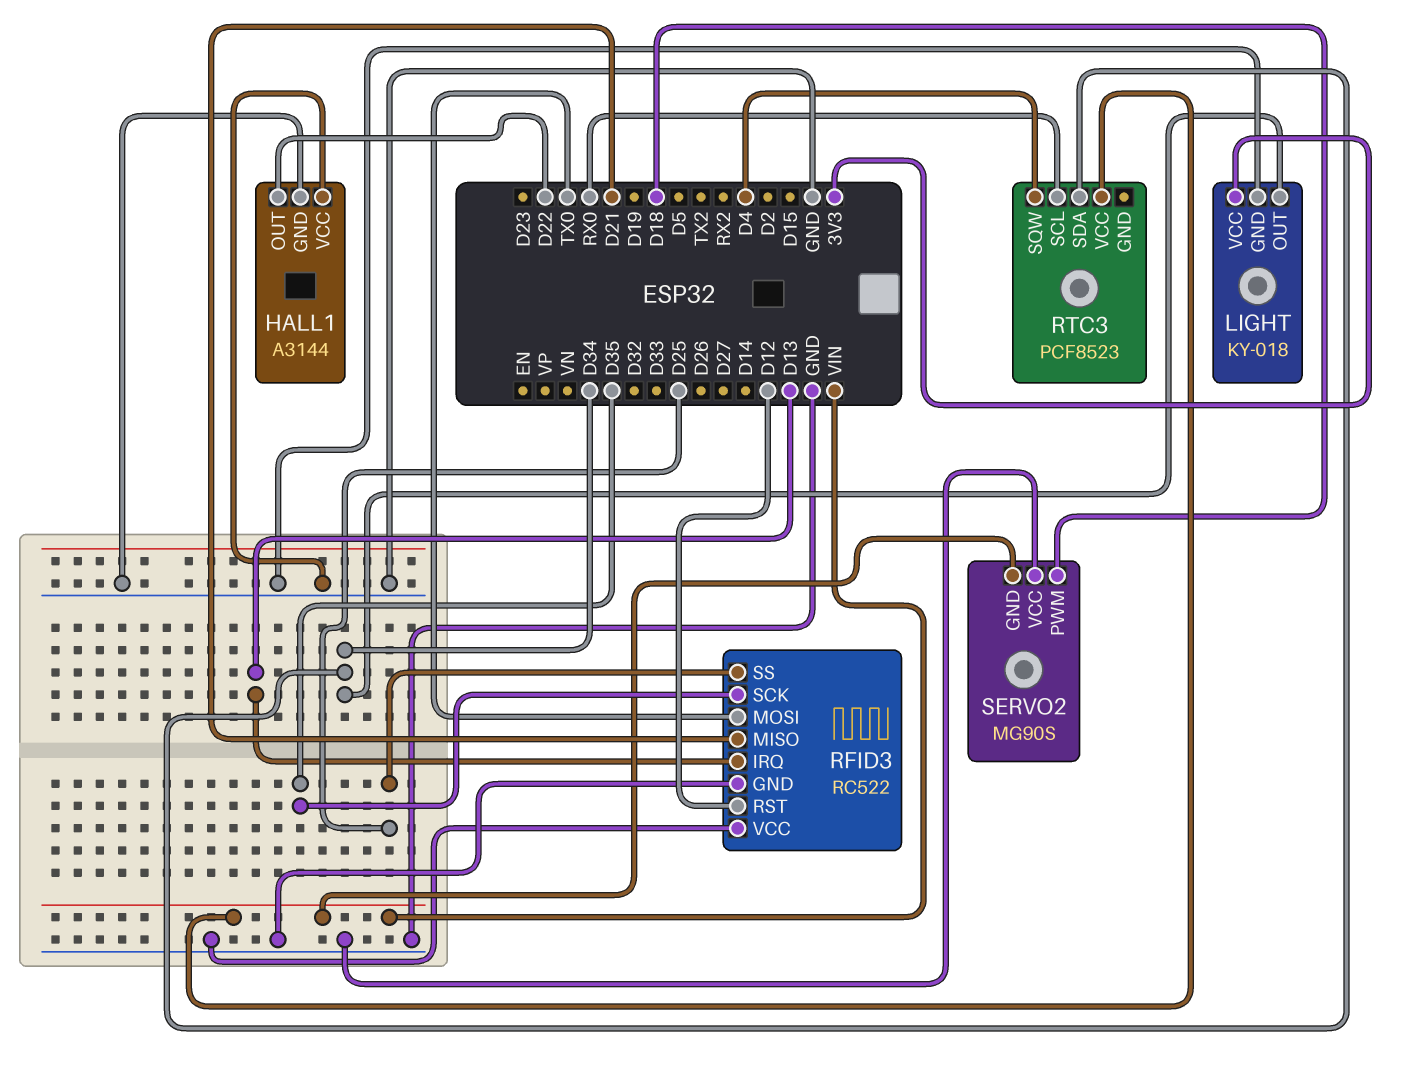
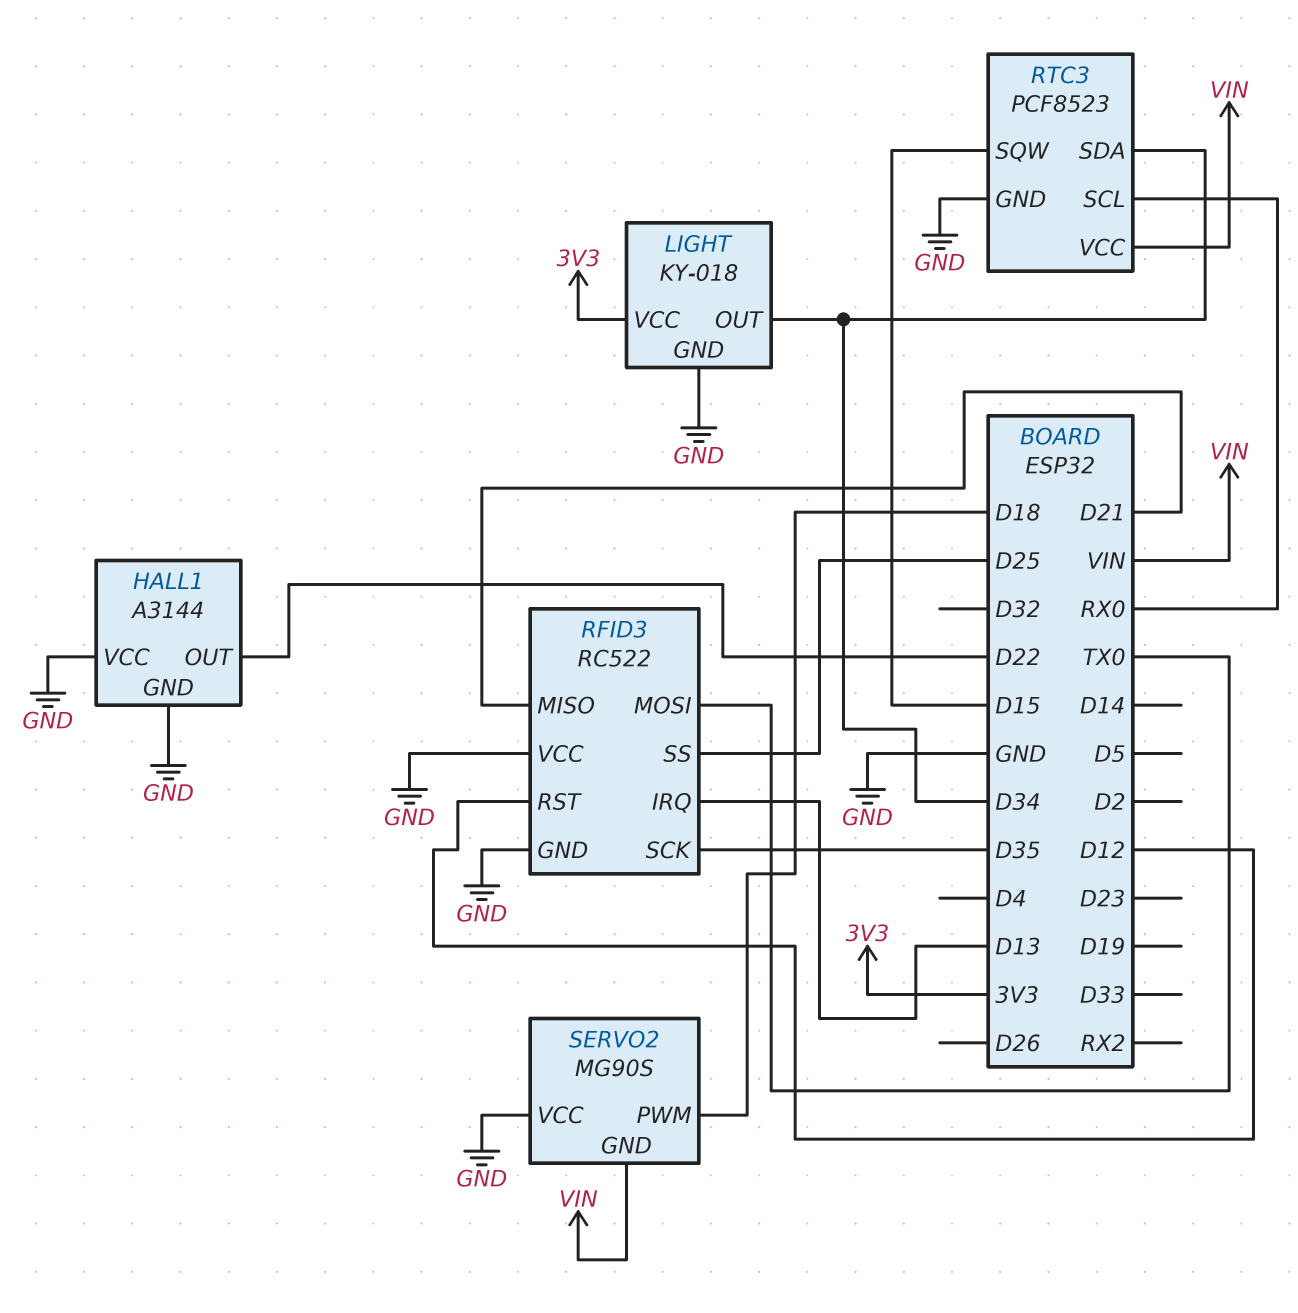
RTC3 pin GND: none -> GND
RTC3 pin SQW: D4 -> D15

